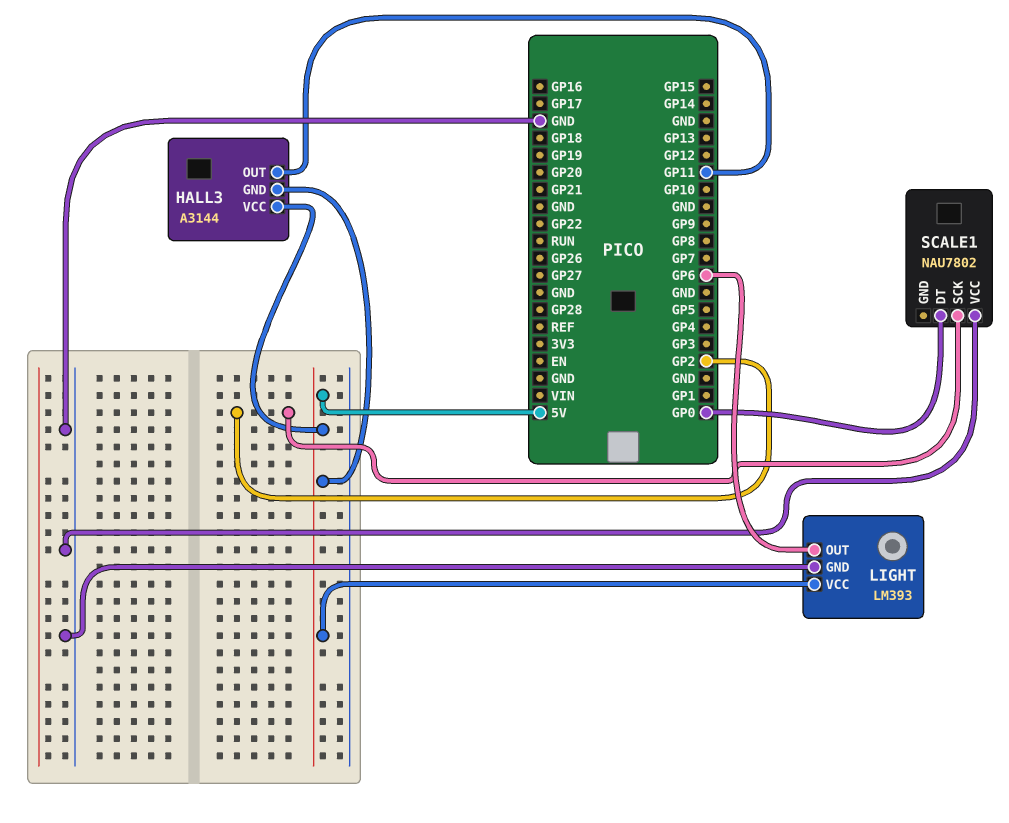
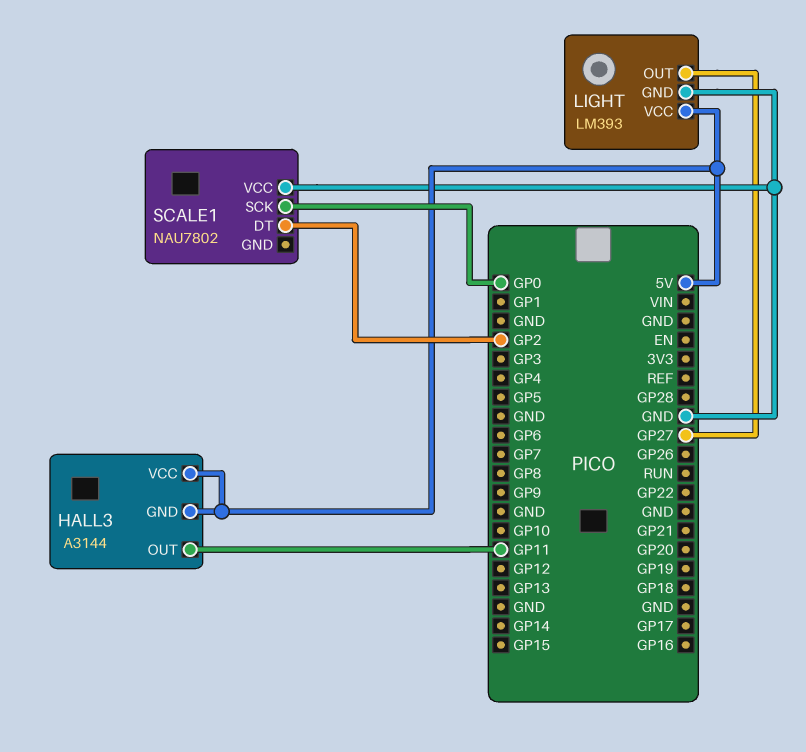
LIGHT pin OUT: GP6 -> GP27
SCALE1 pin DT: GP0 -> GP2
SCALE1 pin SCK: GP2 -> GP0

